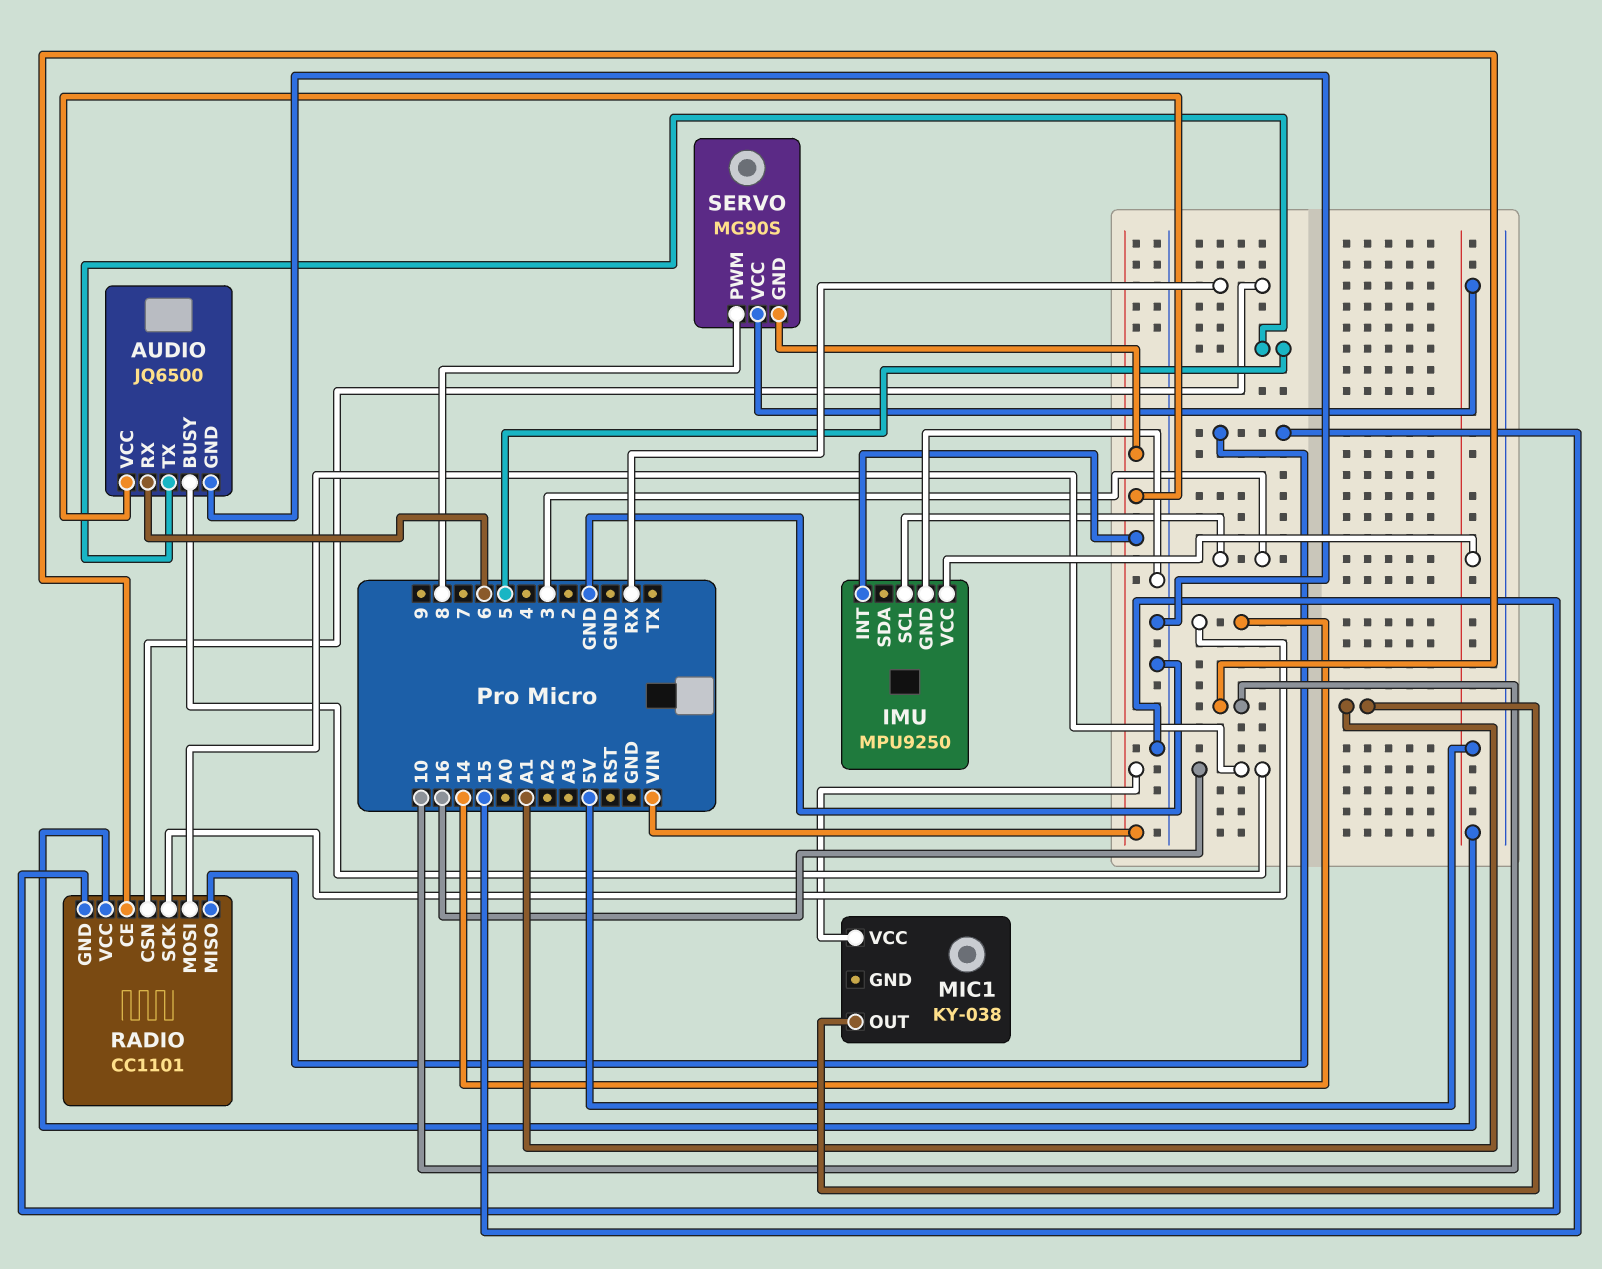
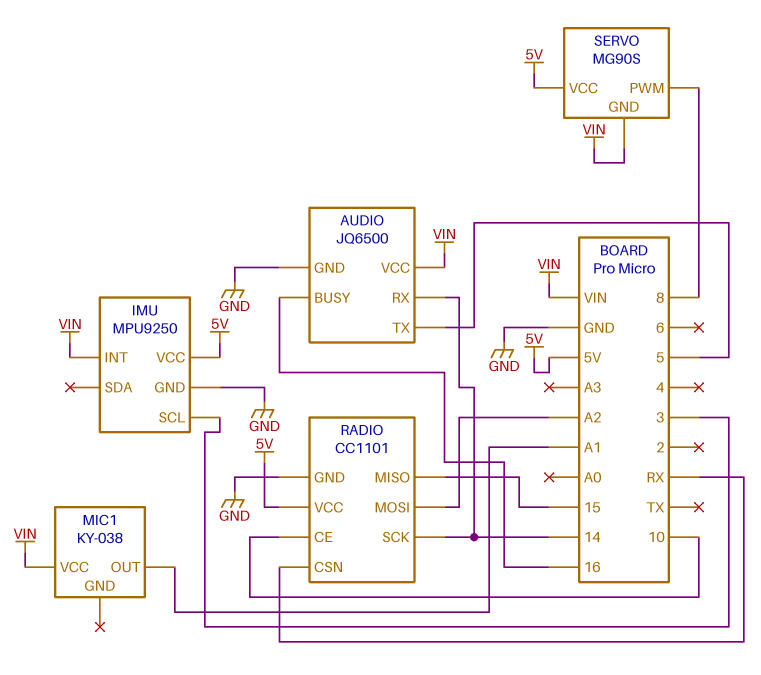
AUDIO pin RX: 6 -> 14
RADIO pin MOSI: 16 -> A2

